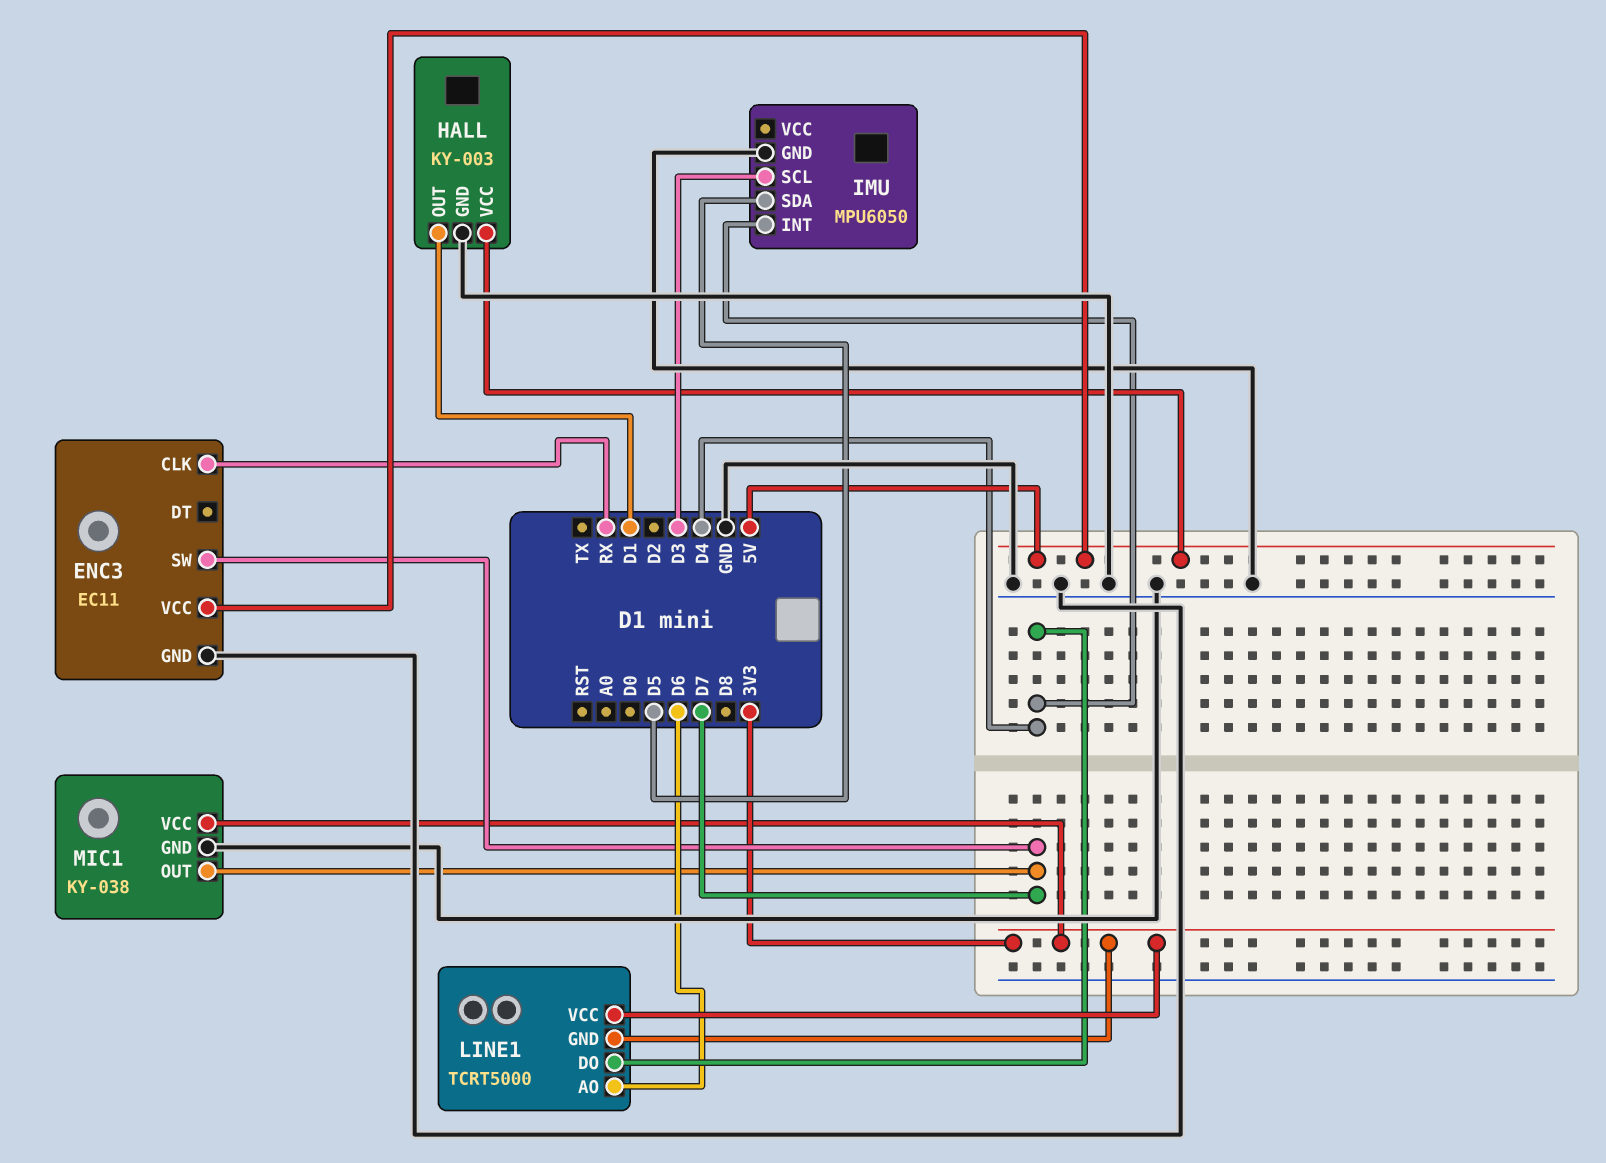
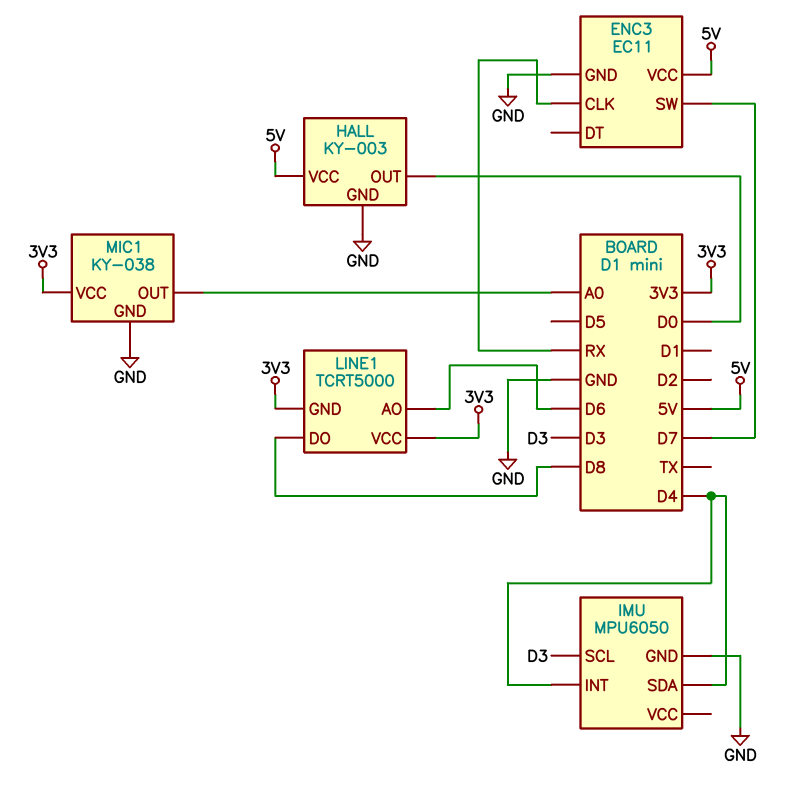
HALL pin OUT: D1 -> D0
IMU pin SDA: D5 -> D4
LINE1 pin DO: D4 -> D8
MIC1 pin OUT: D7 -> A0

